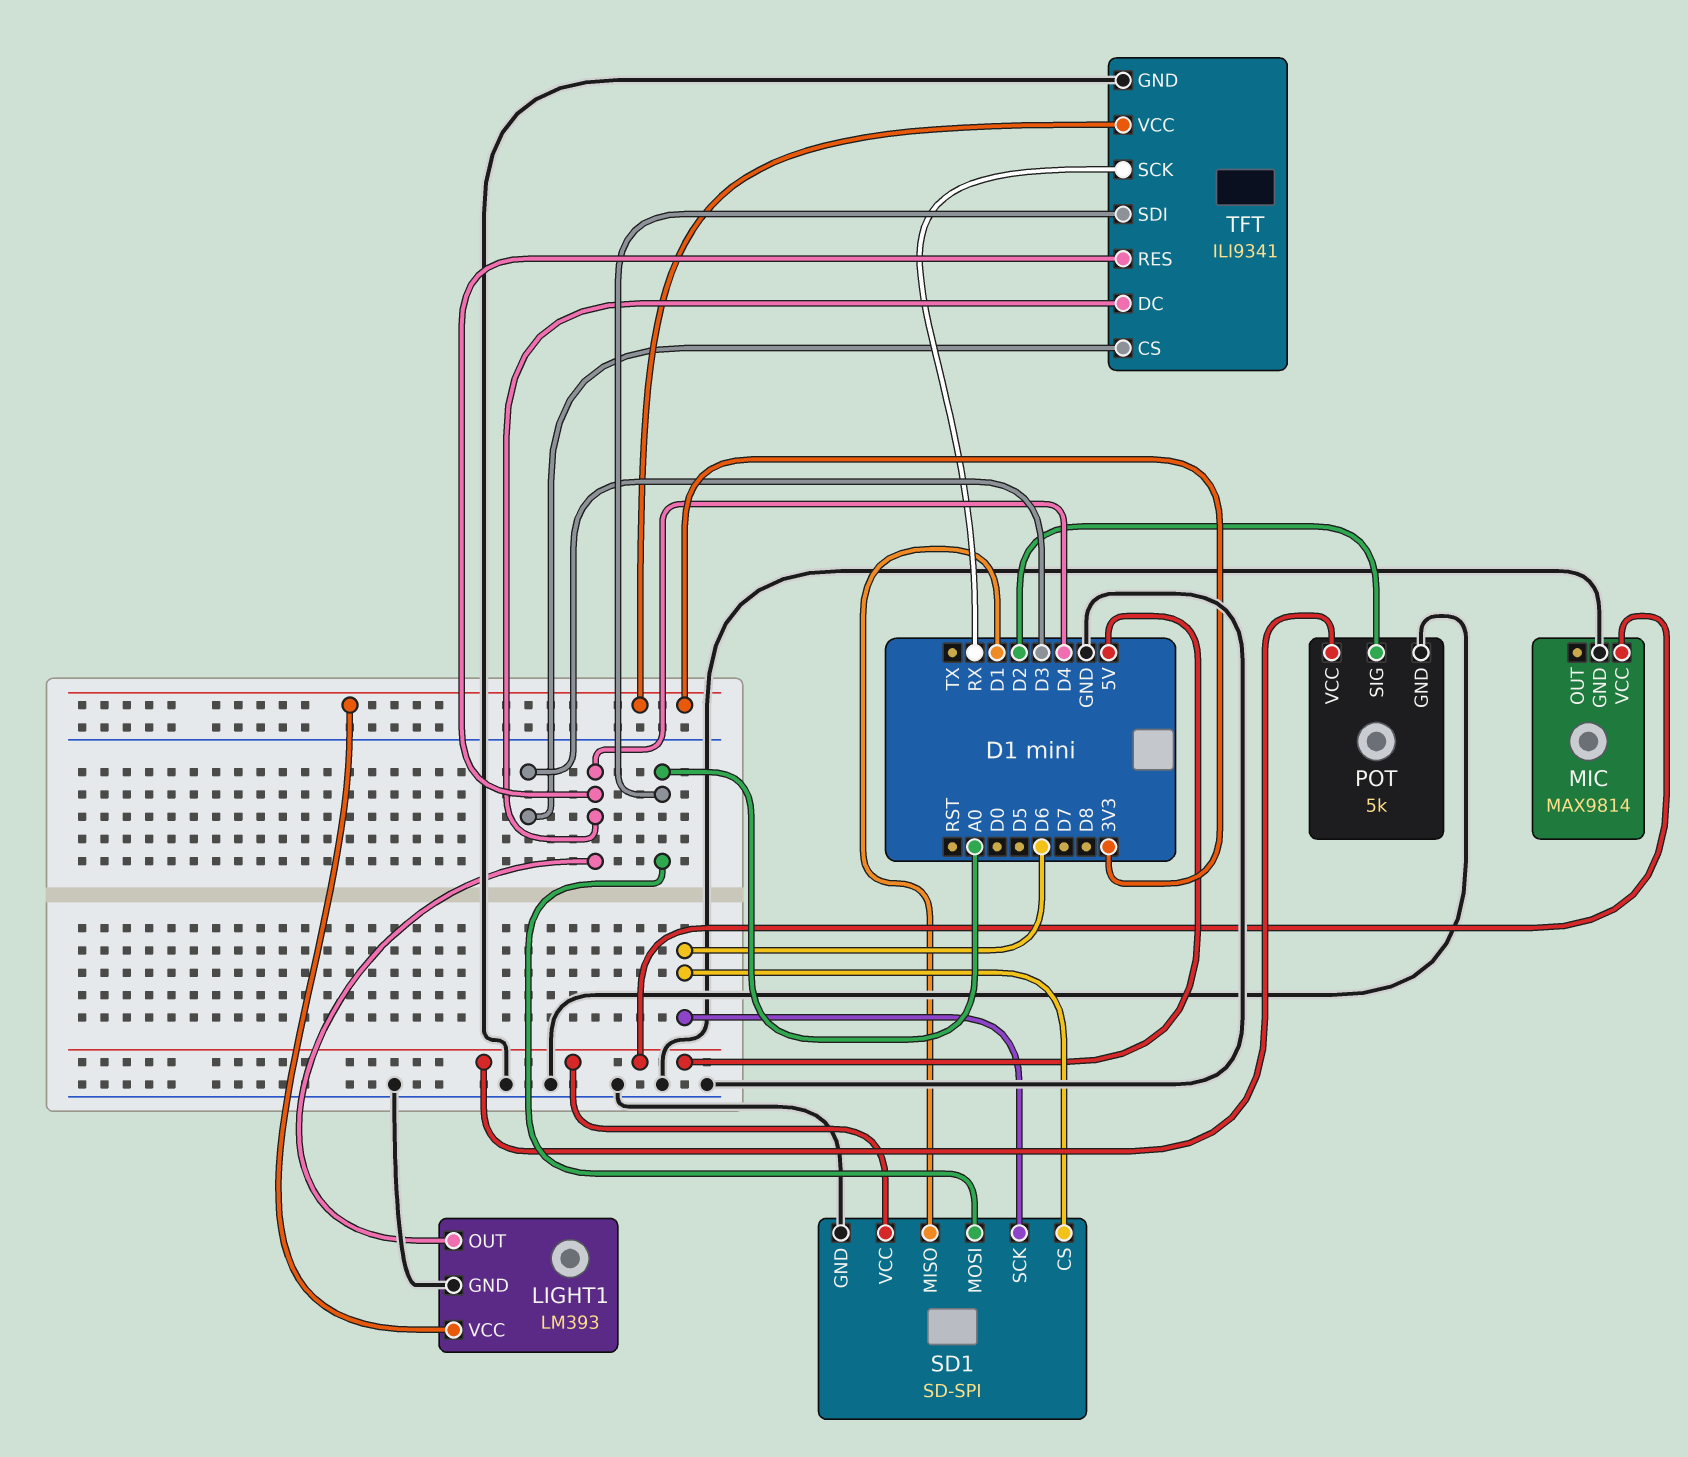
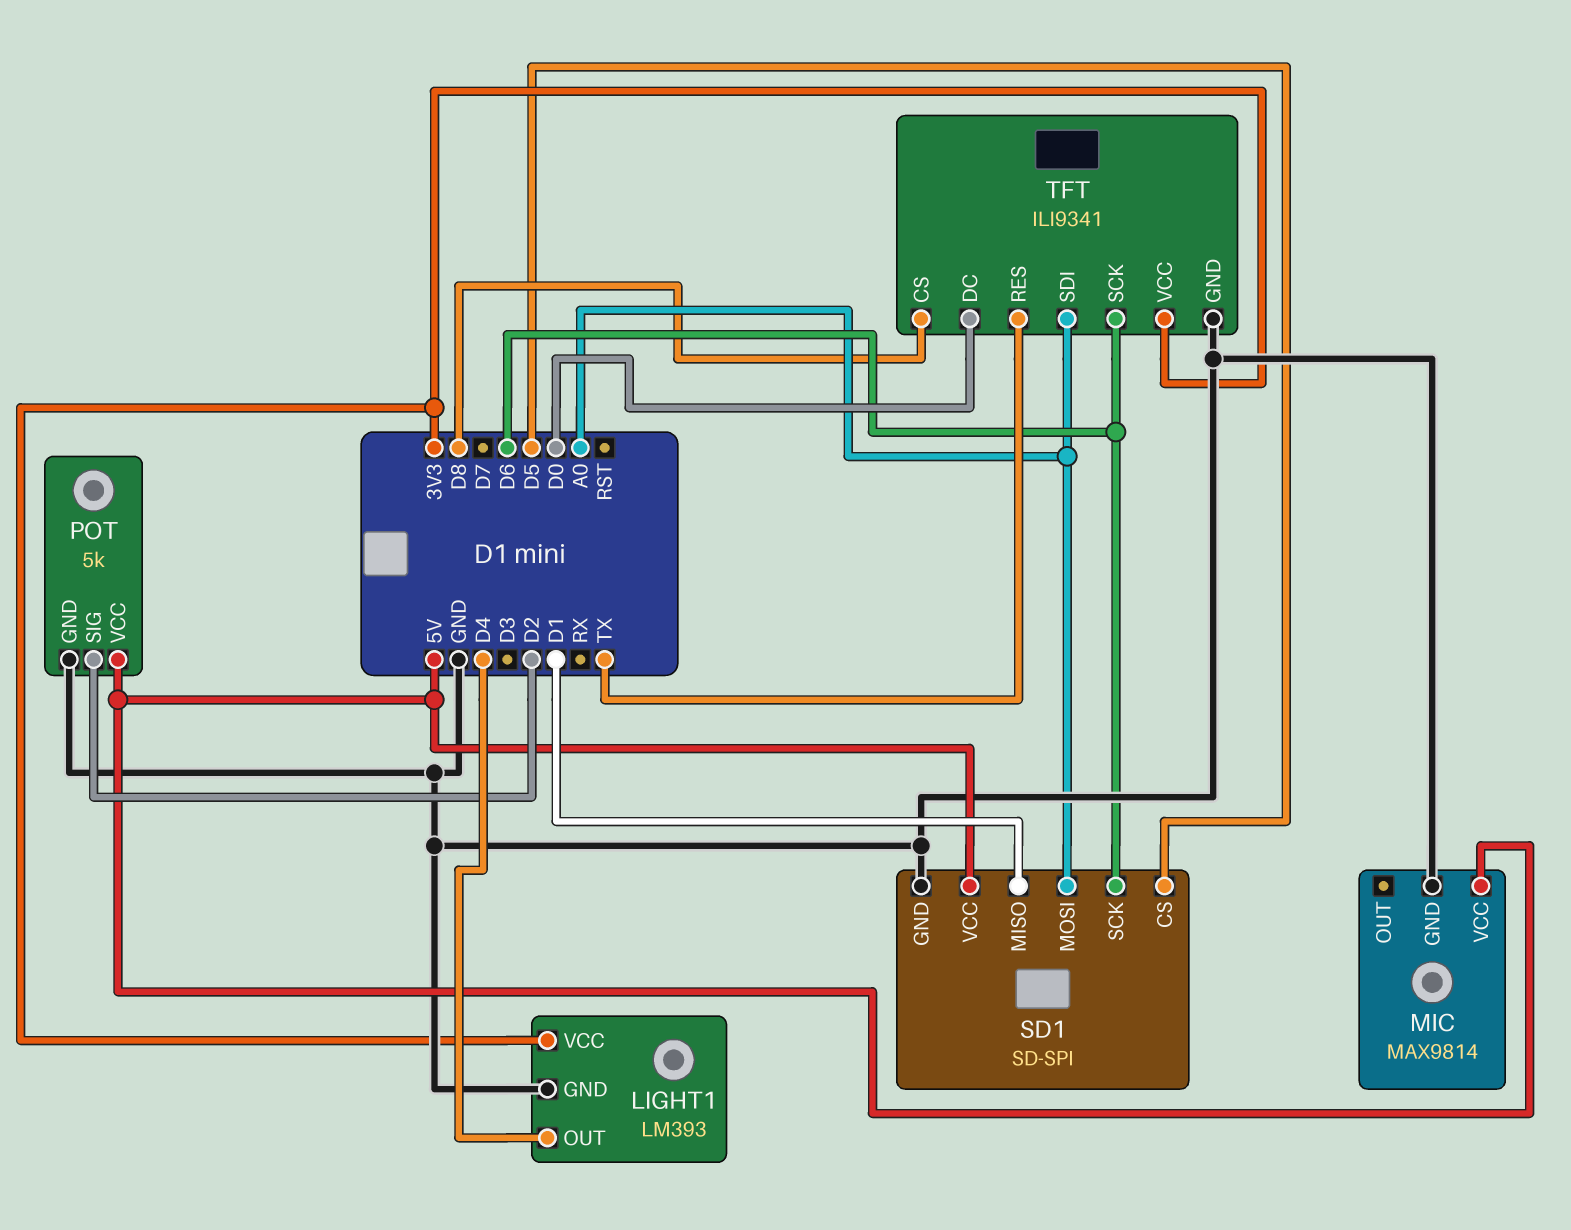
SD1 pin CS: D6 -> D5
TFT pin CS: D3 -> D8
TFT pin DC: D4 -> D0
TFT pin RES: D4 -> TX
TFT pin SCK: RX -> D6

